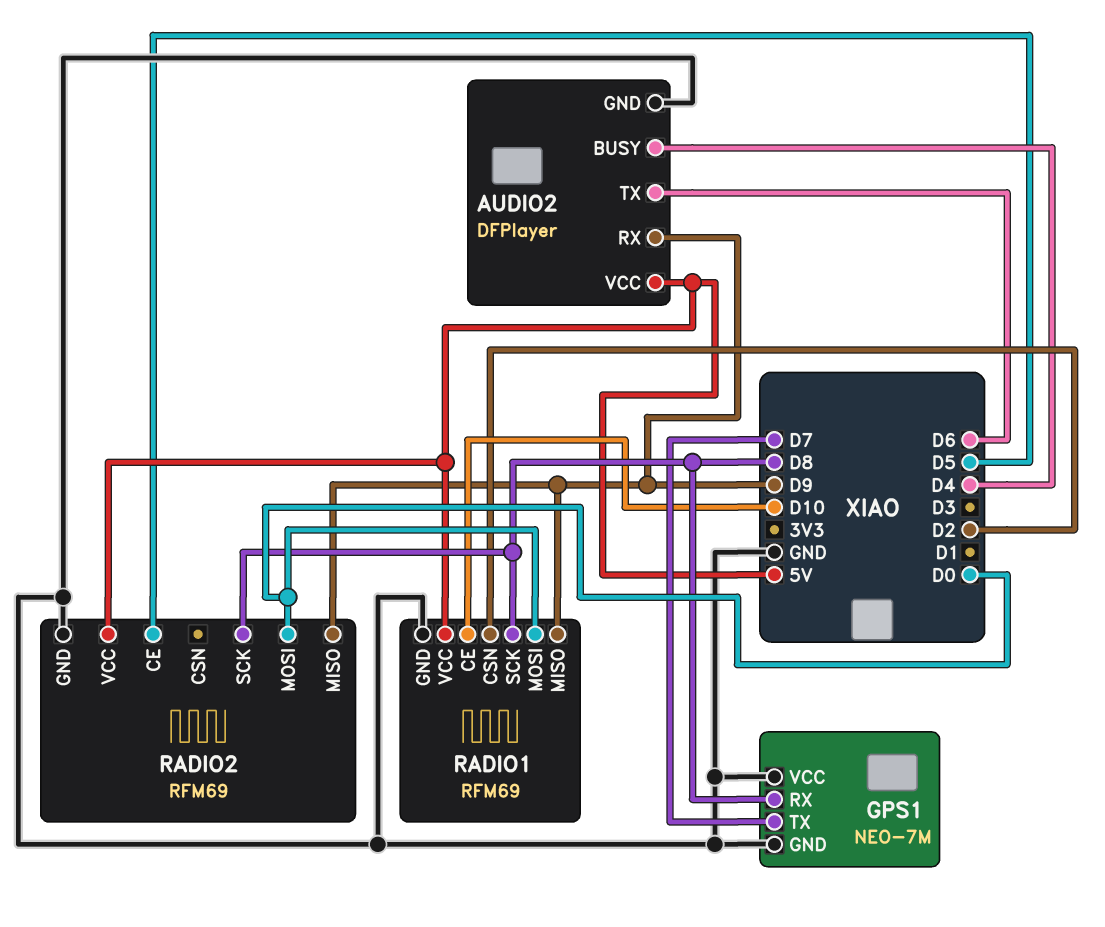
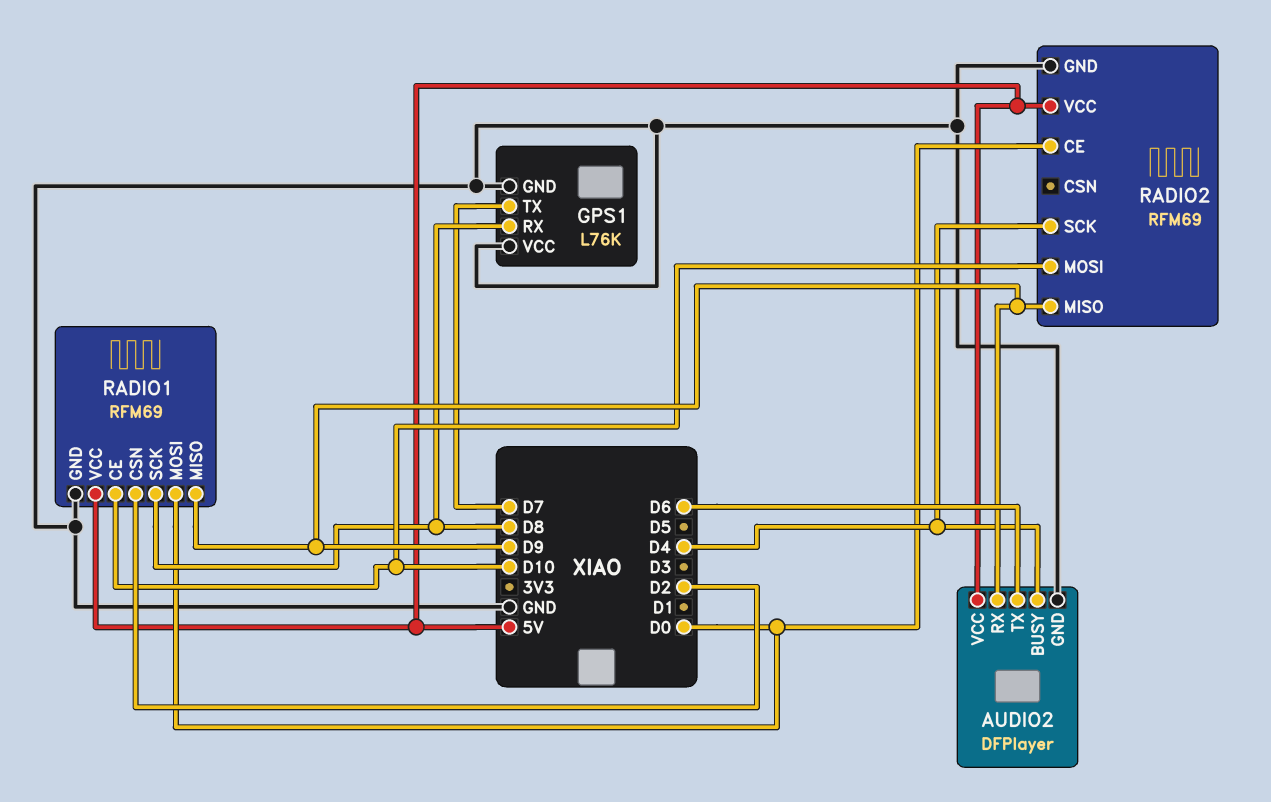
GPS1: NEO-7M -> L76K
RADIO2 pin CE: D5 -> D0
RADIO2 pin MOSI: D0 -> D10
RADIO2 pin SCK: D8 -> D4

